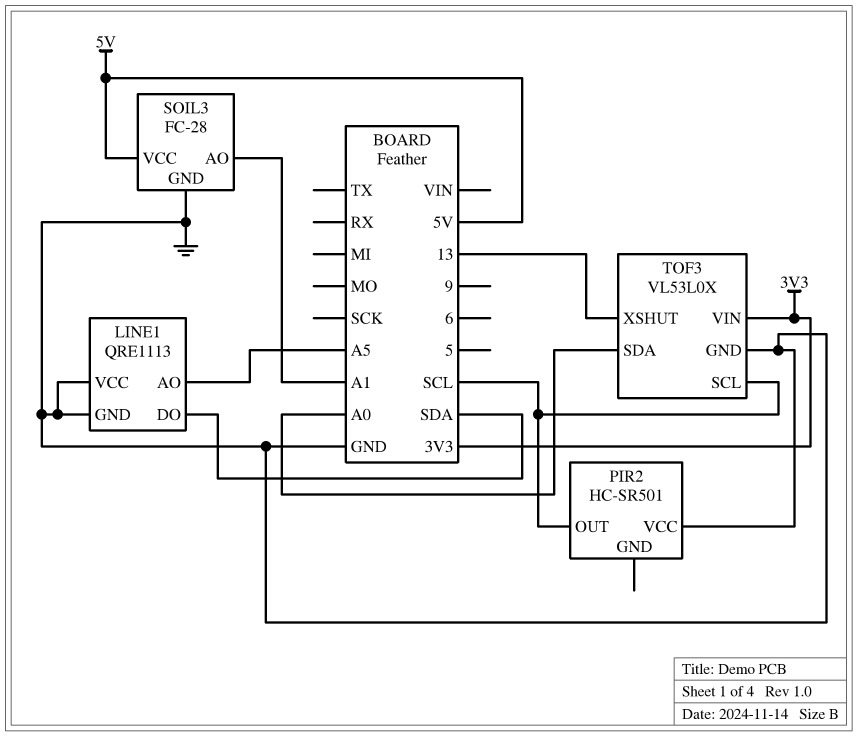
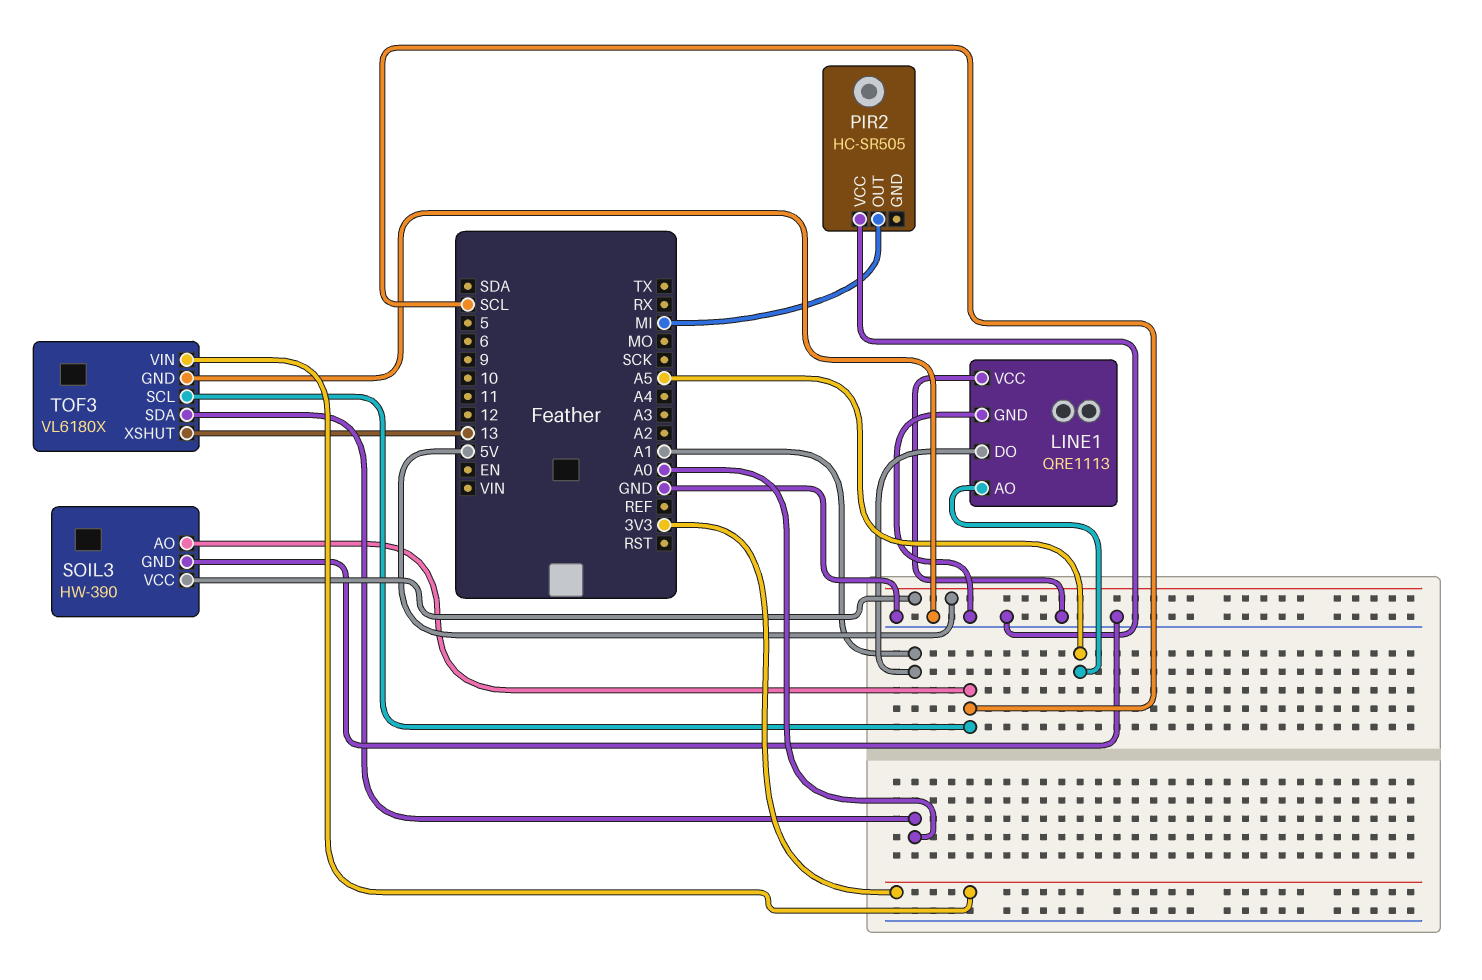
LINE1 pin DO: SDA -> A1
PIR2: HC-SR501 -> HC-SR505
PIR2 pin OUT: SCL -> MI
SOIL3: FC-28 -> HW-390
SOIL3 pin AO: A1 -> SCL
TOF3: VL53L0X -> VL6180X

